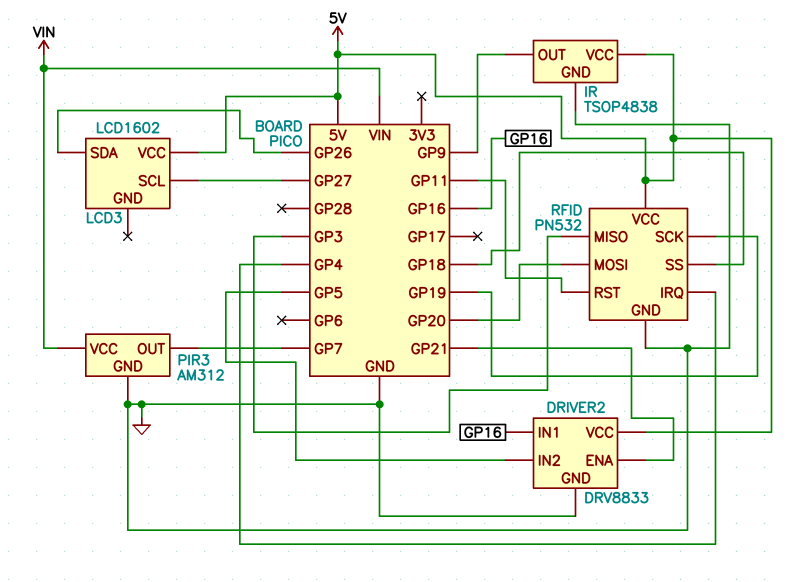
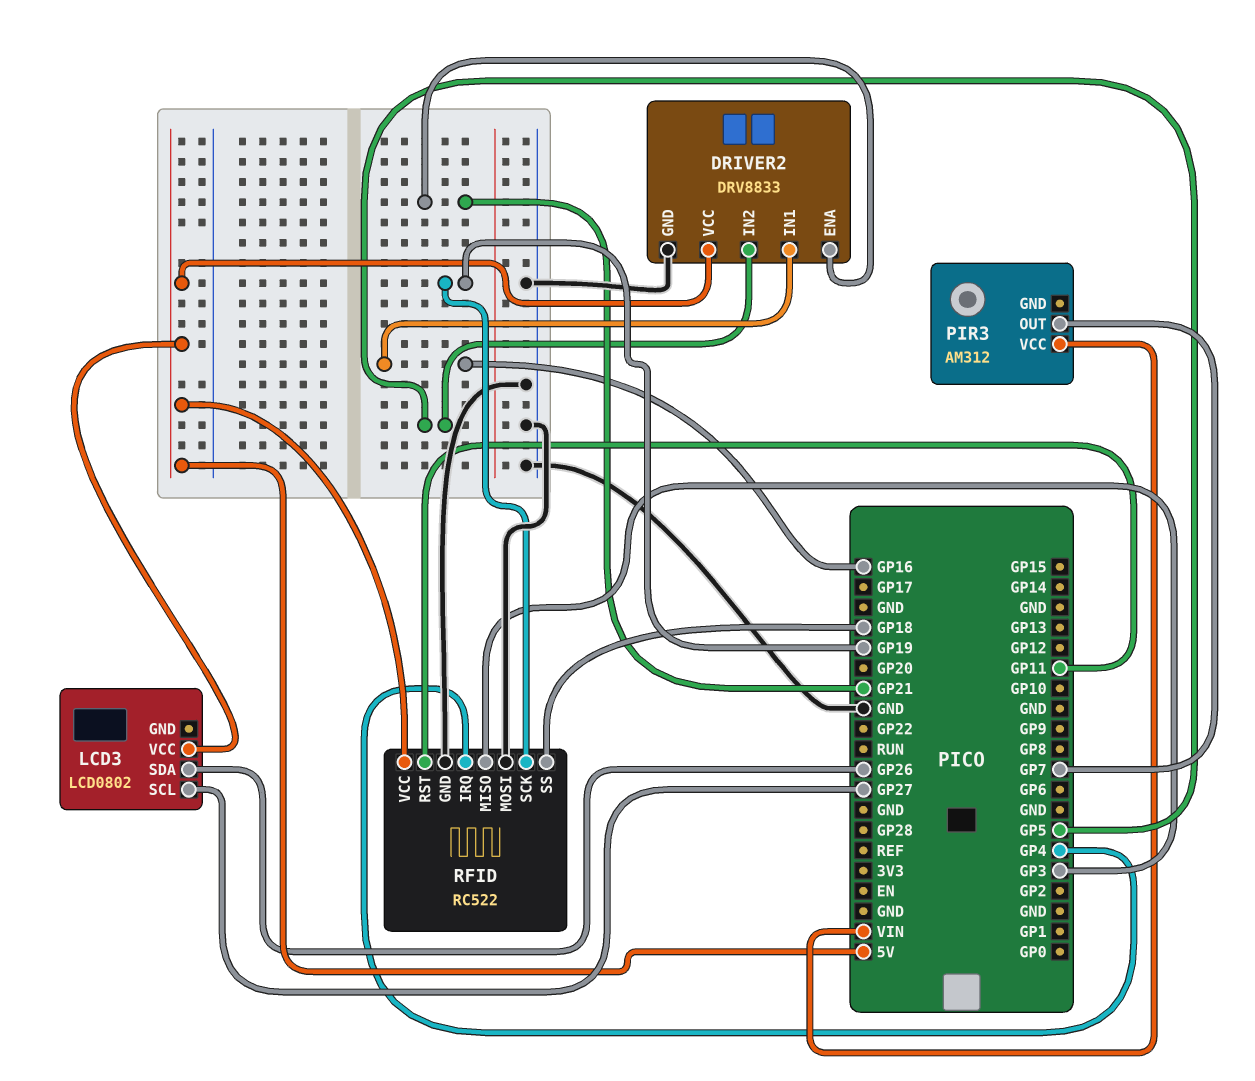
IR: TSOP4838 -> none
IR pin GND: GND -> none
IR pin OUT: GP9 -> none
IR pin VCC: 5V -> none
LCD3: LCD1602 -> LCD0802
PIR3 pin GND: GND -> none
RFID: PN532 -> RC522
RFID pin MOSI: GP20 -> GND

